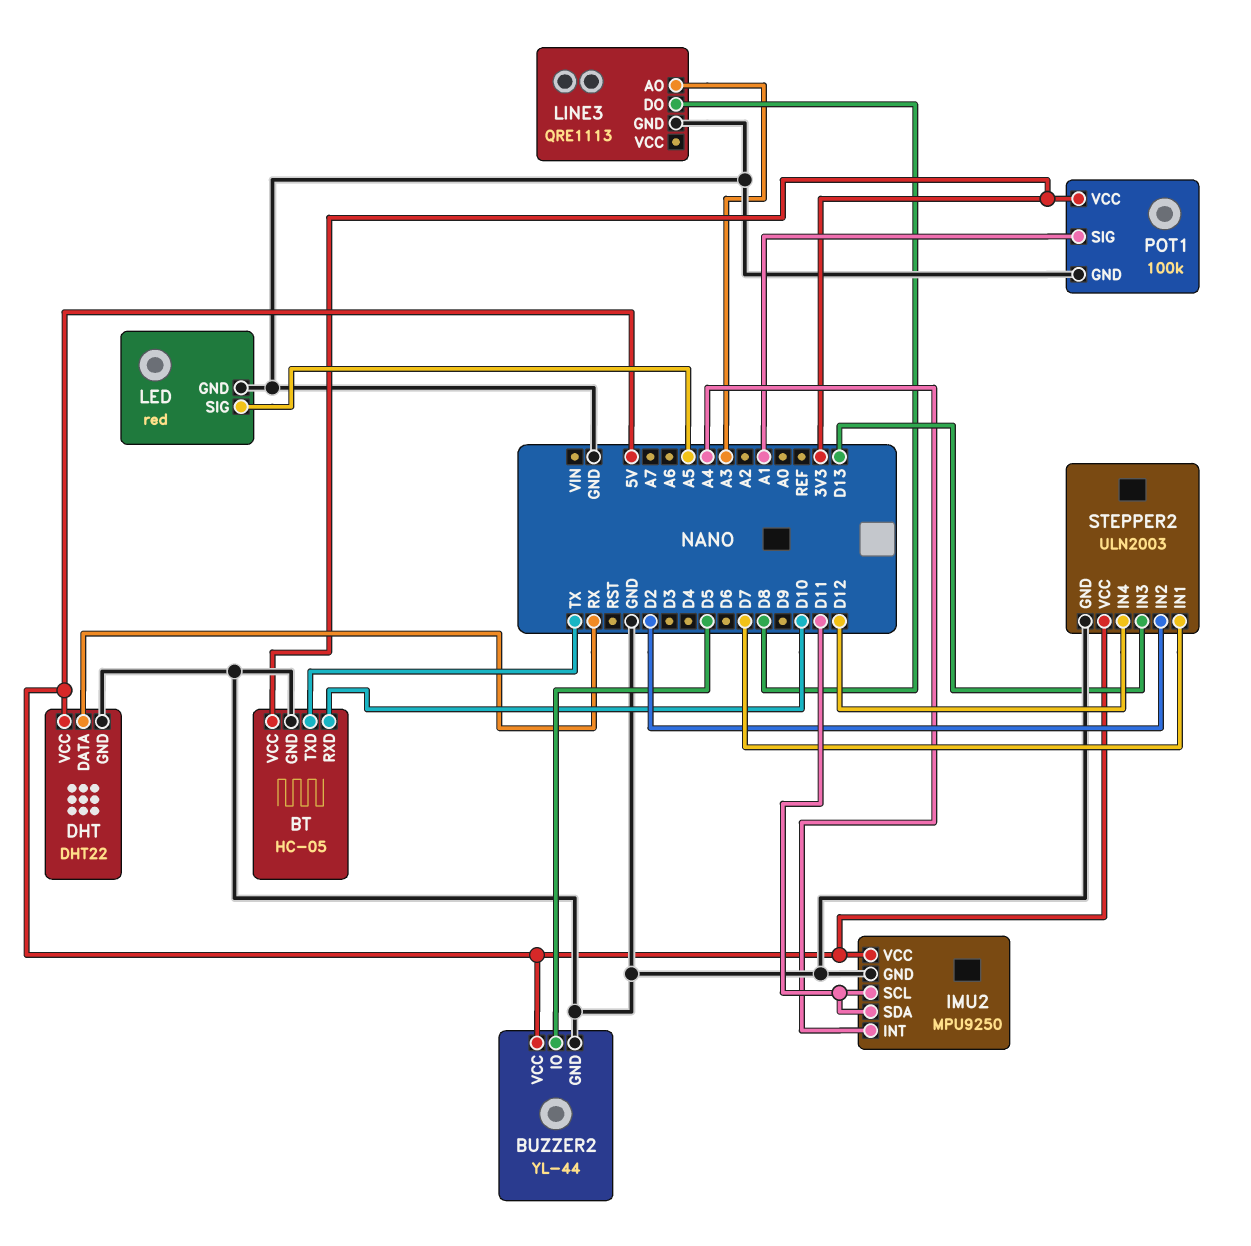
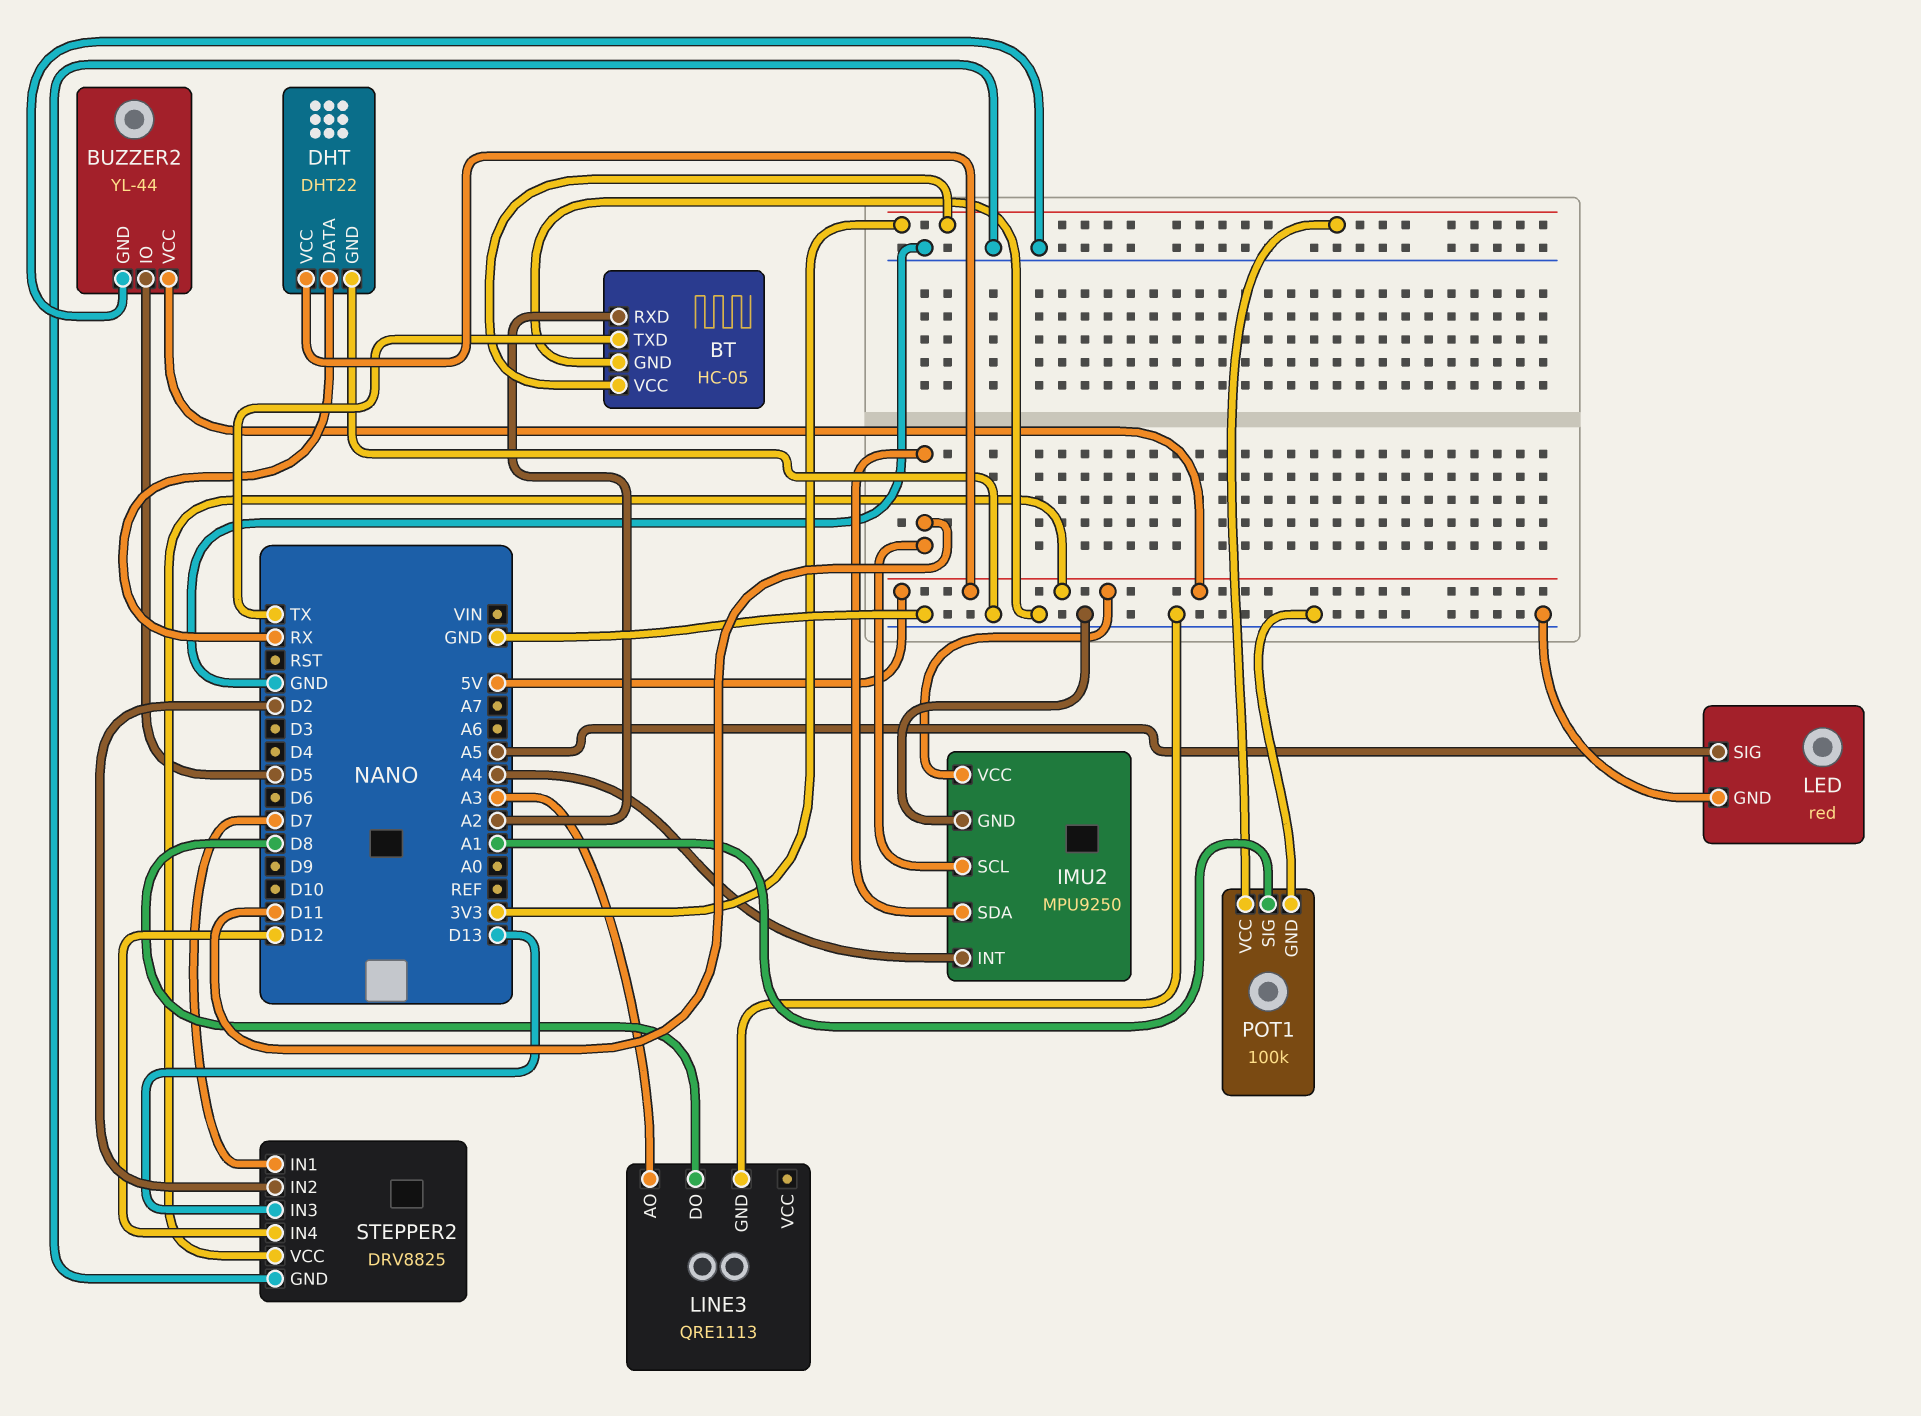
BT pin RXD: D10 -> A2
STEPPER2: ULN2003 -> DRV8825

